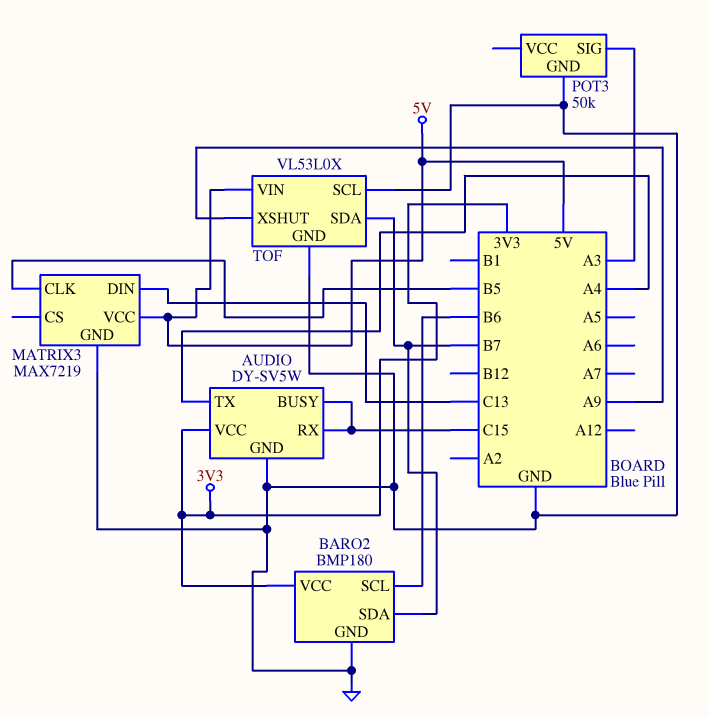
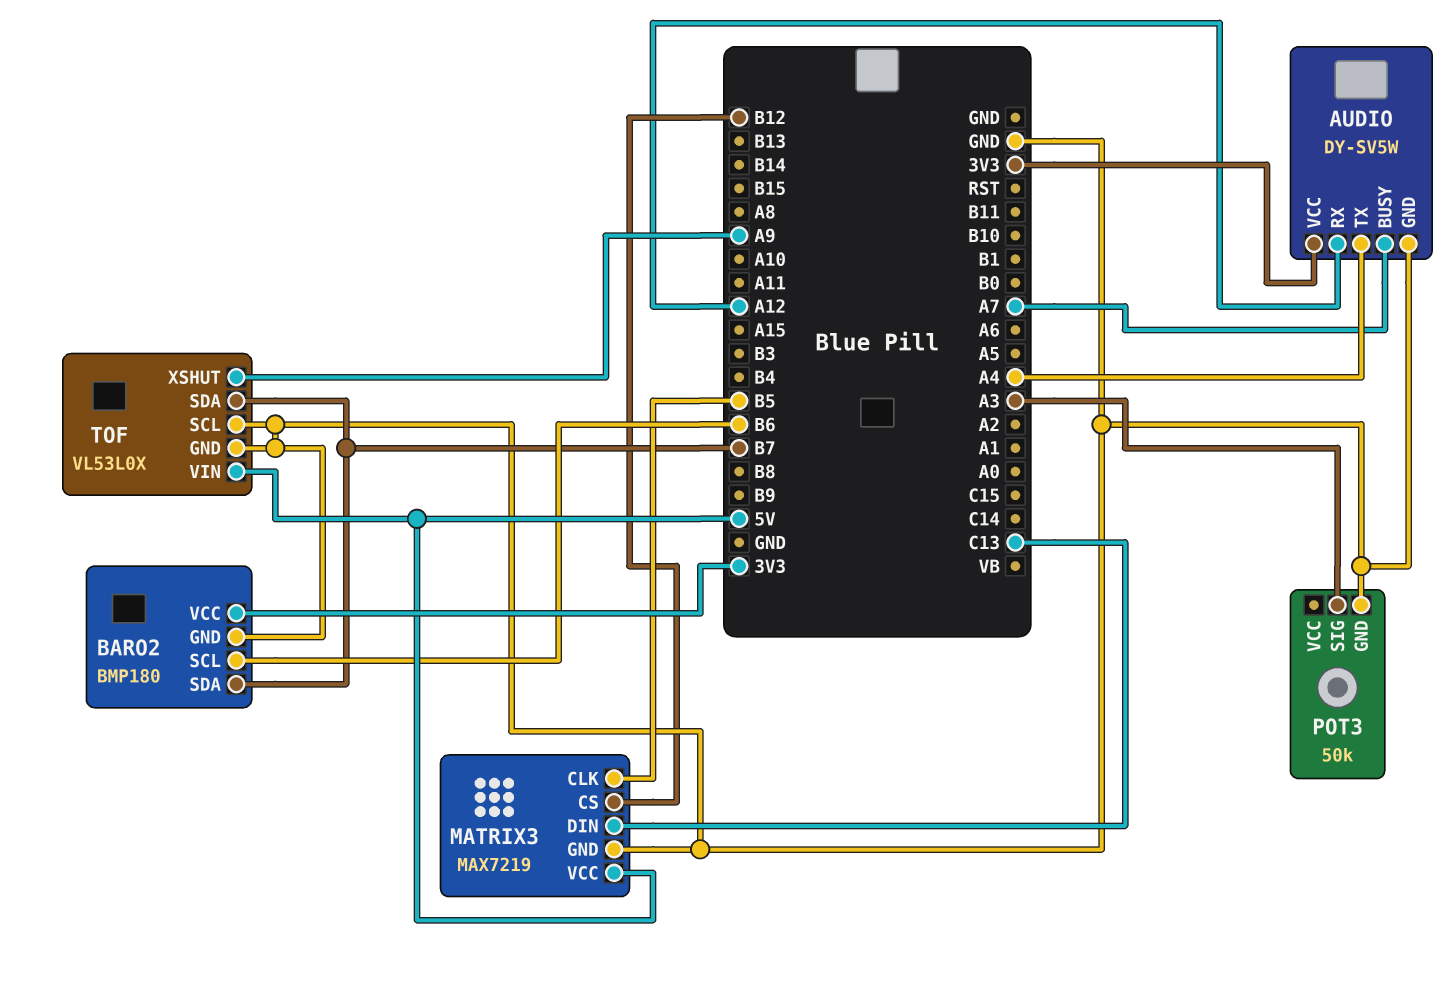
AUDIO pin BUSY: C15 -> A7
AUDIO pin RX: C15 -> A12
MATRIX3 pin CS: none -> B12

